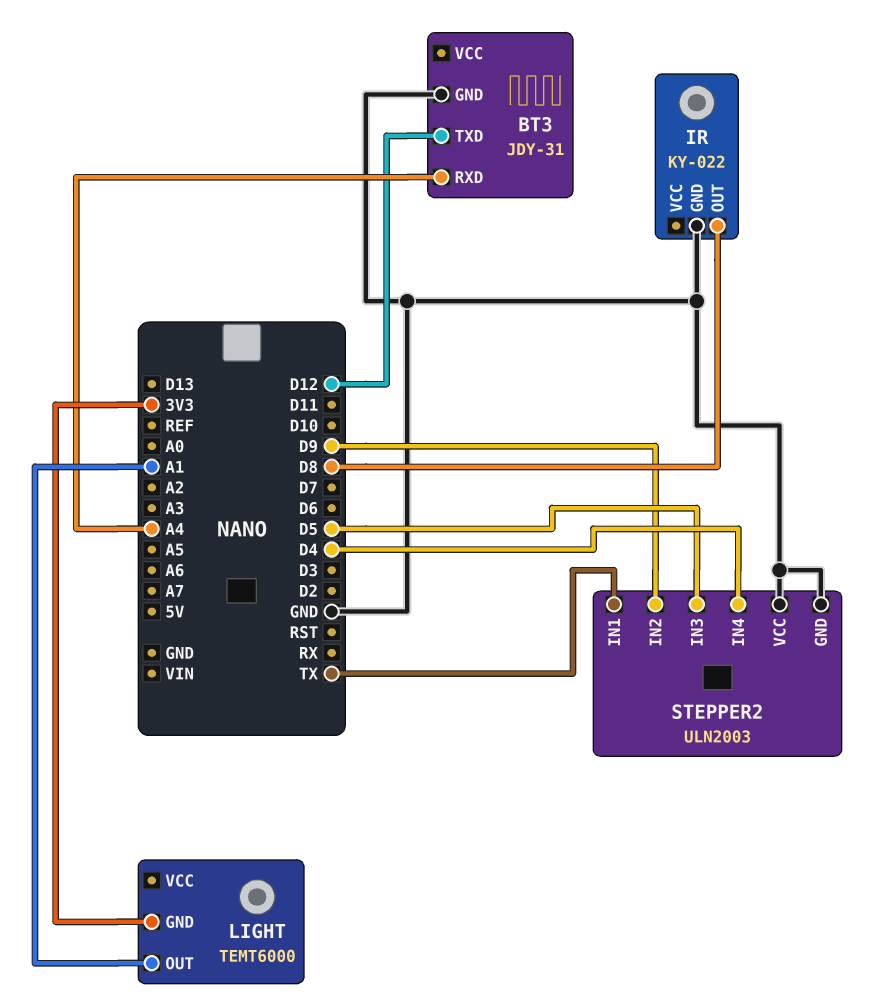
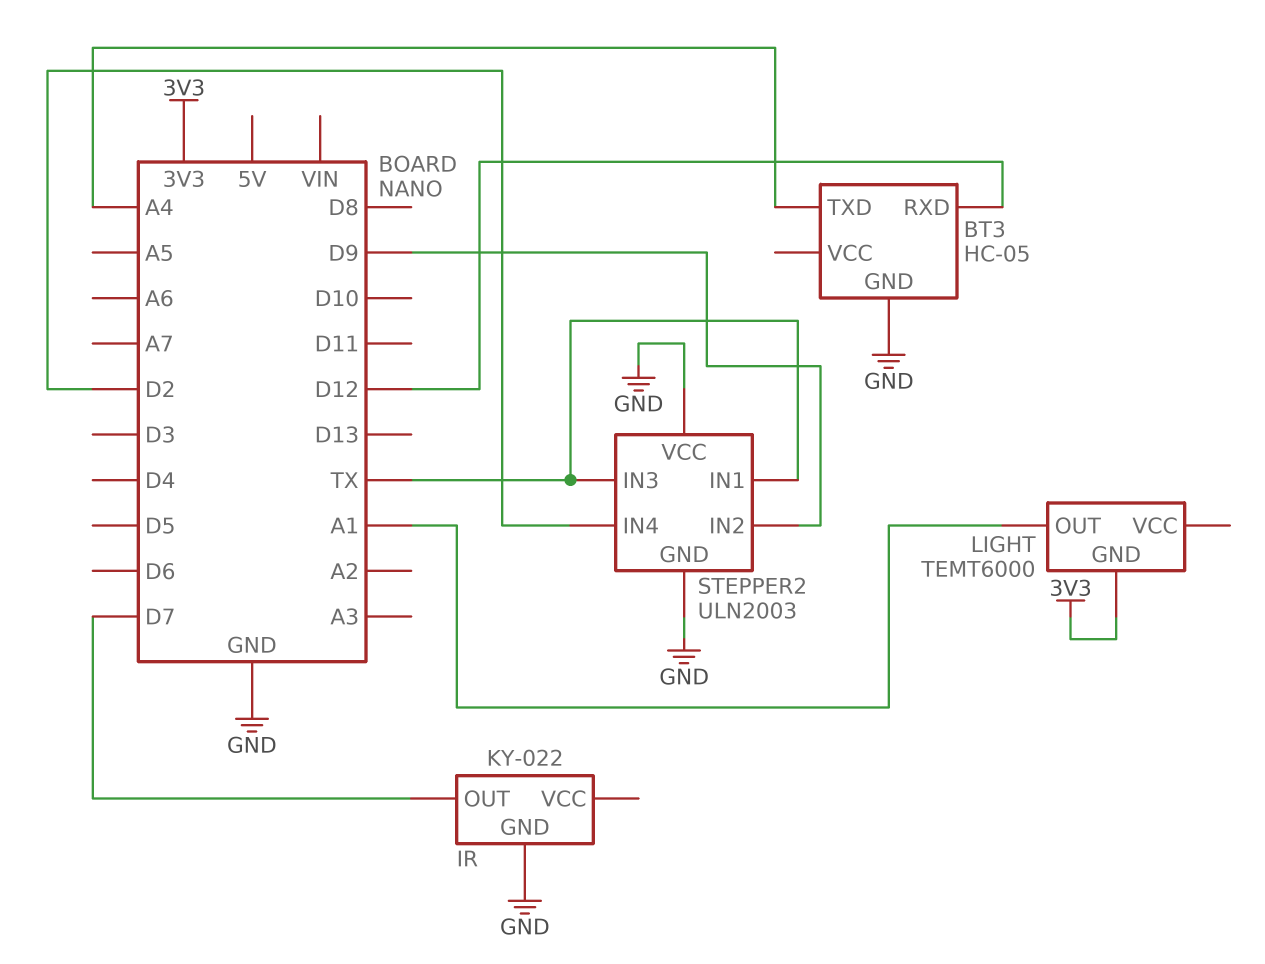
BT3: JDY-31 -> HC-05
BT3 pin RXD: A4 -> D12
BT3 pin TXD: D12 -> A4
IR pin OUT: D8 -> D7
STEPPER2 pin IN3: D5 -> TX
STEPPER2 pin IN4: D4 -> D2

